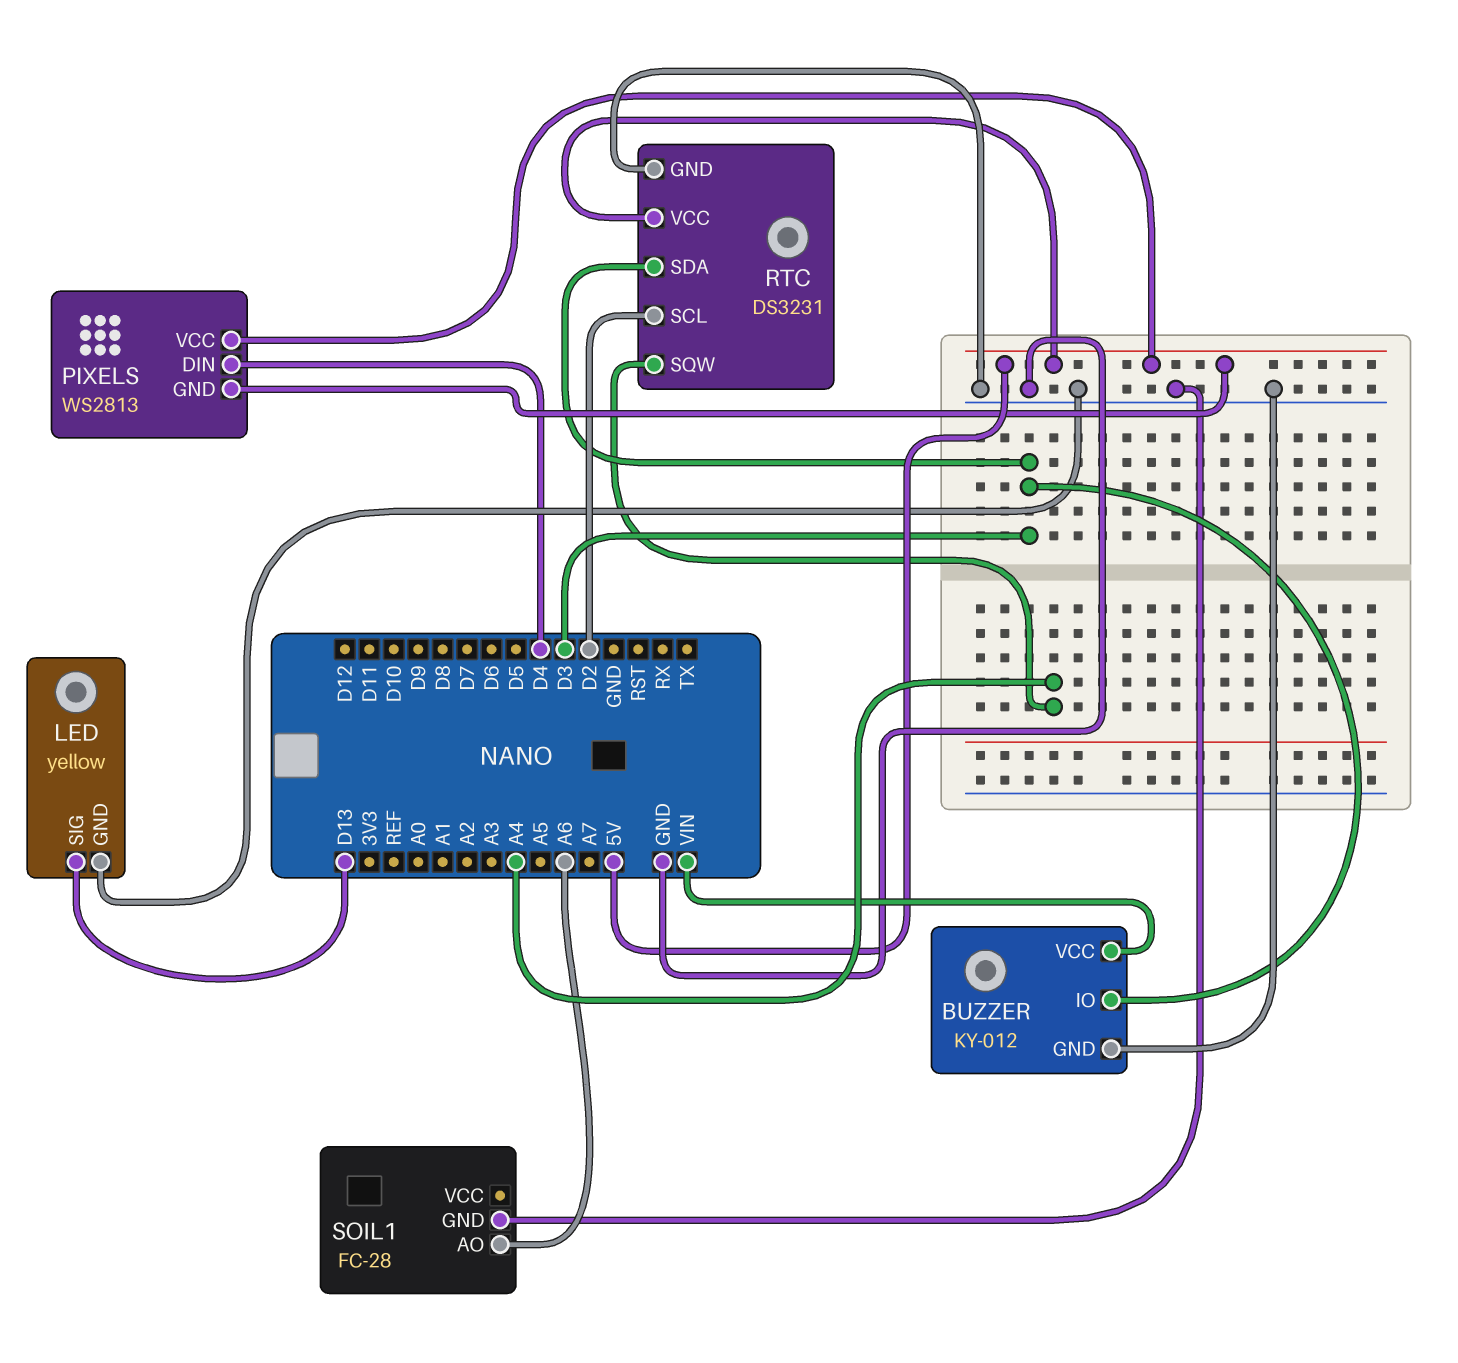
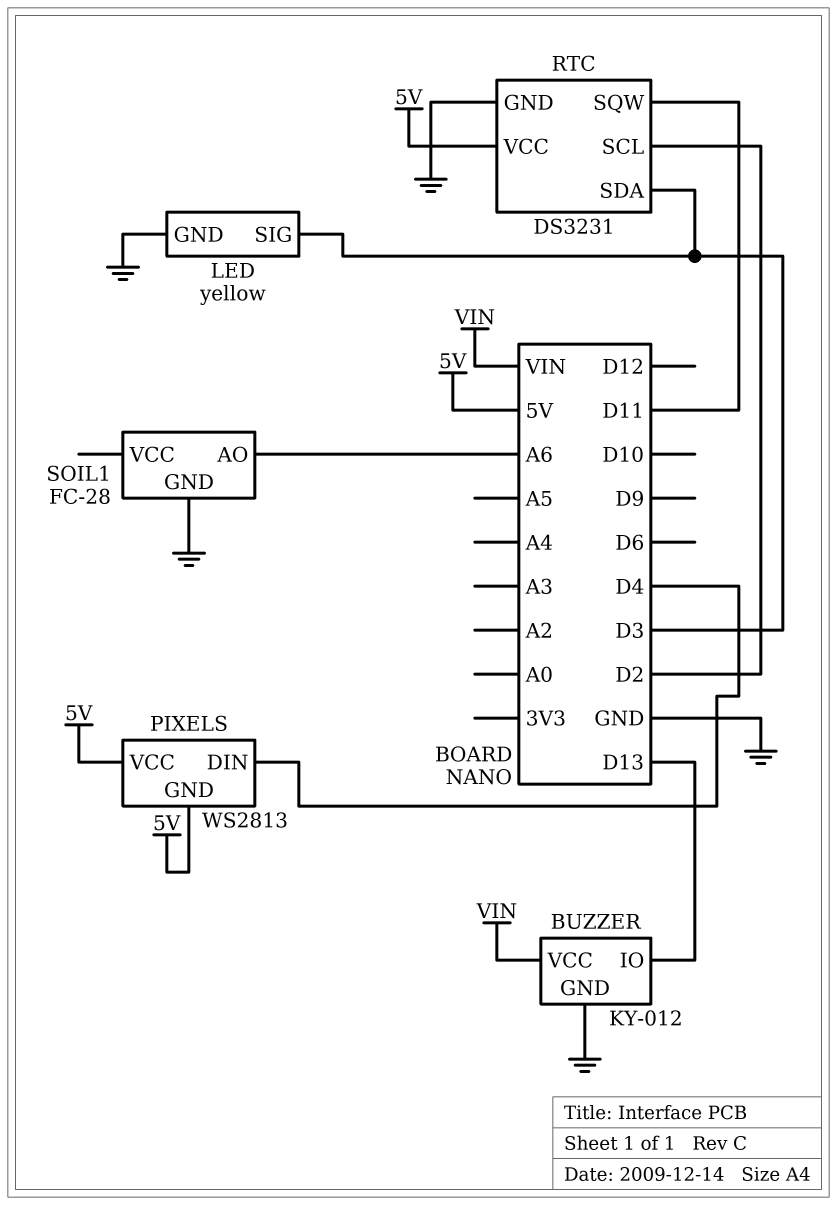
BUZZER pin IO: D3 -> D13
LED pin SIG: D13 -> D3
RTC pin SQW: A4 -> D11

